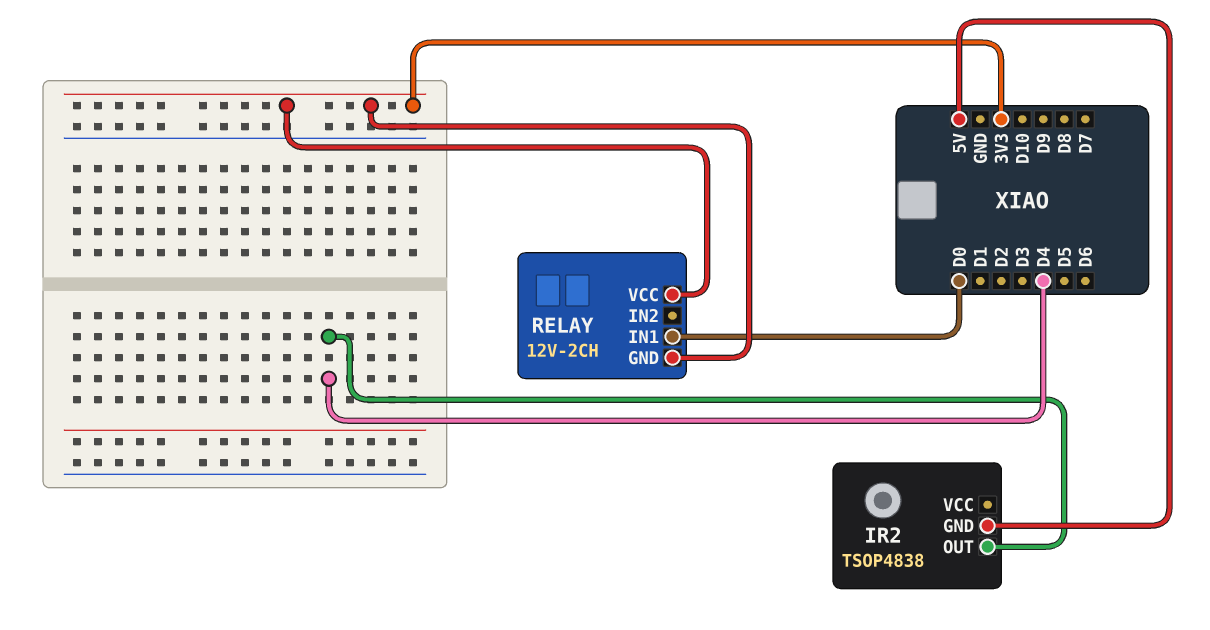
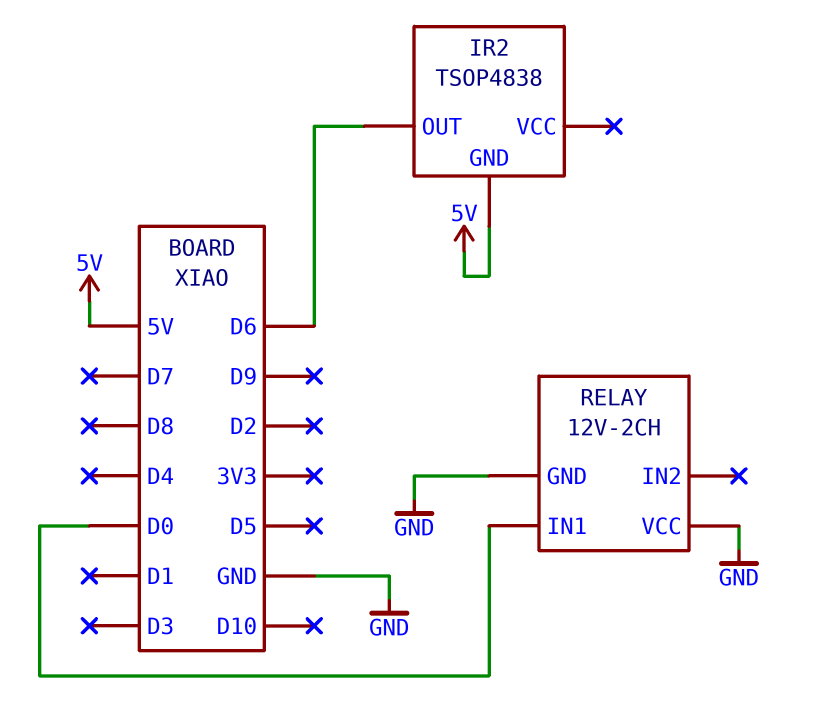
IR2 pin OUT: D4 -> D6
RELAY pin GND: 3V3 -> GND
RELAY pin VCC: 3V3 -> GND

